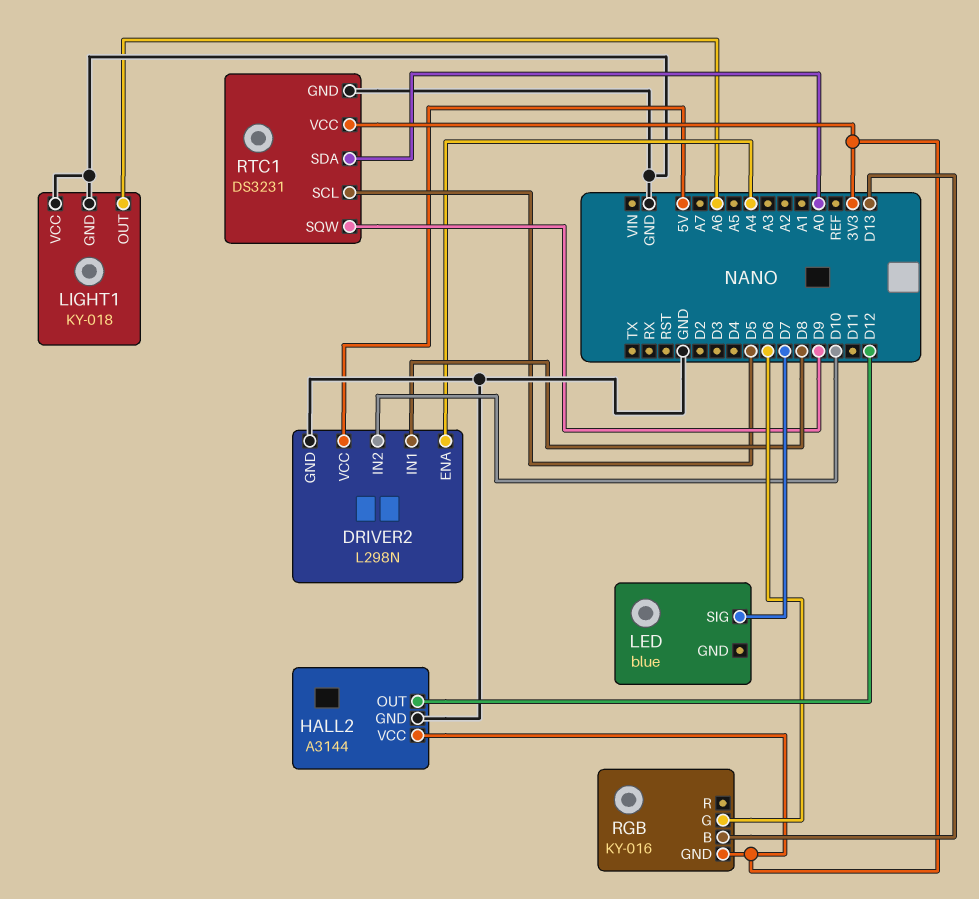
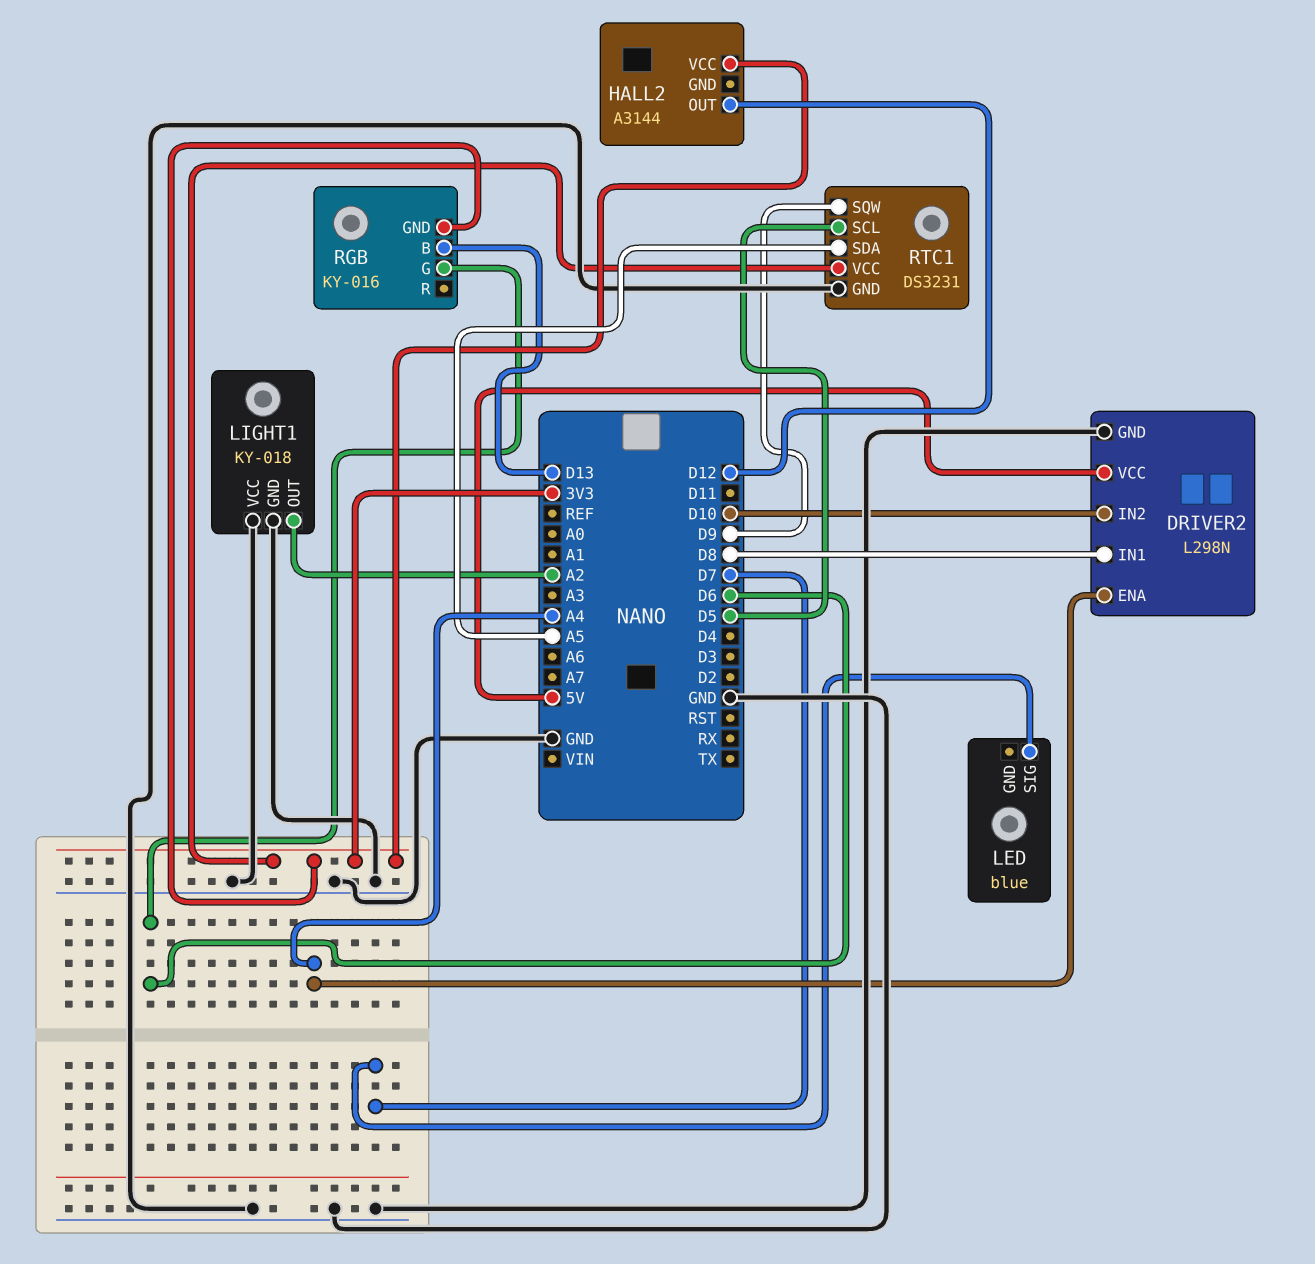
HALL2 pin GND: GND -> none
LIGHT1 pin OUT: A6 -> A2
RTC1 pin SDA: A0 -> A5

